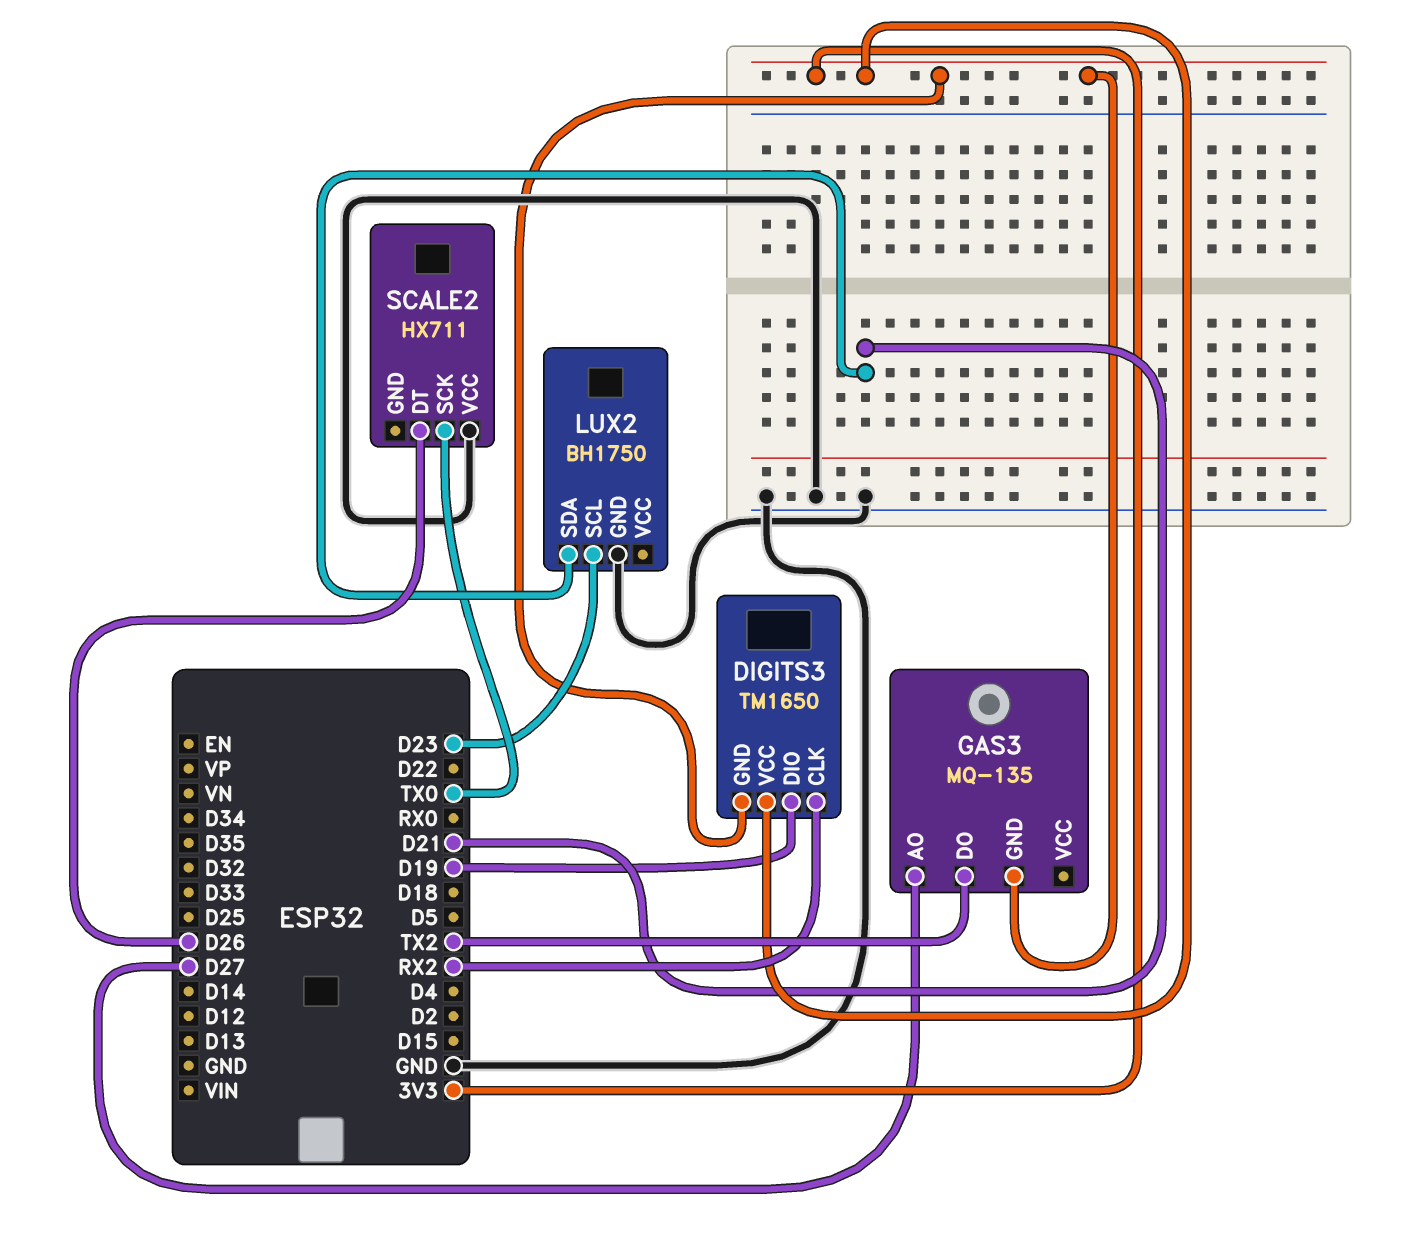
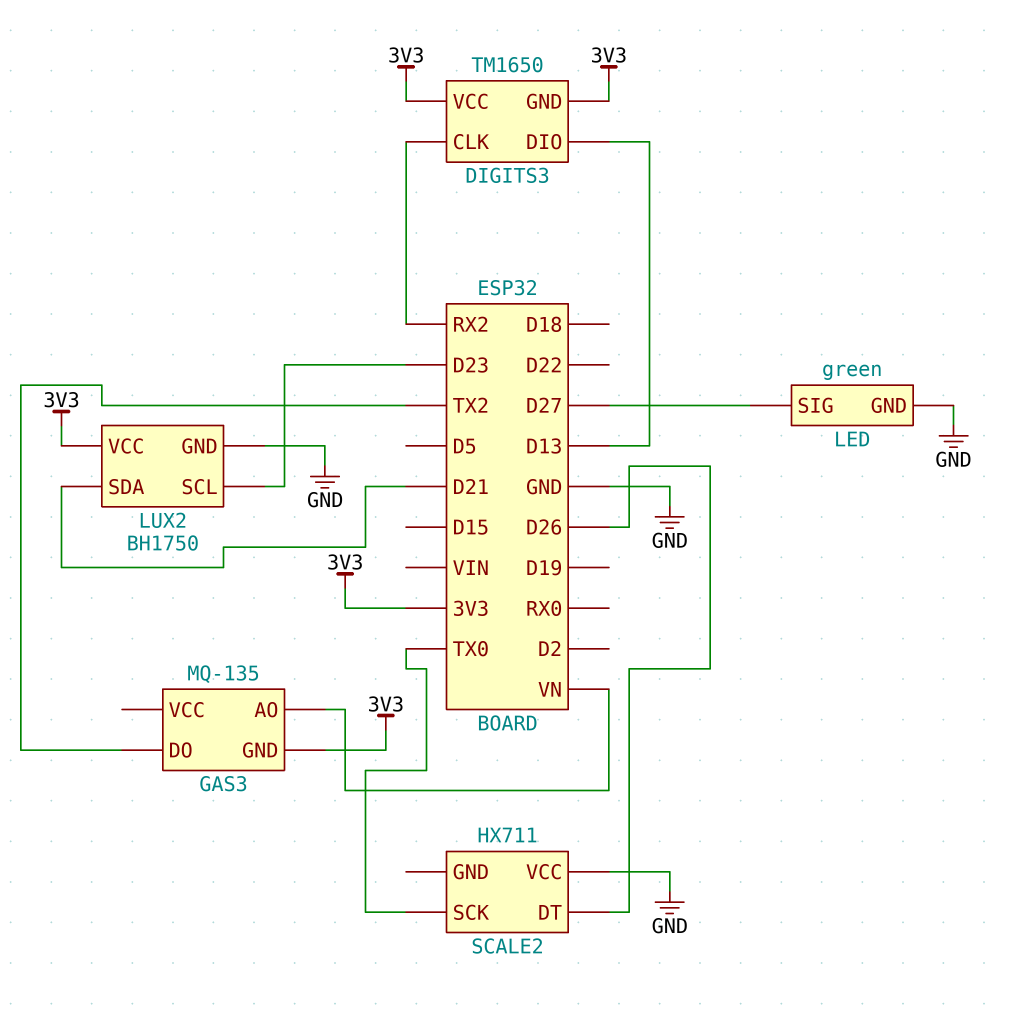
DIGITS3 pin DIO: D19 -> D13
GAS3 pin AO: D27 -> VN
LED: none -> green
LED pin GND: none -> GND
LED pin SIG: none -> D27
LUX2 pin VCC: none -> 3V3

